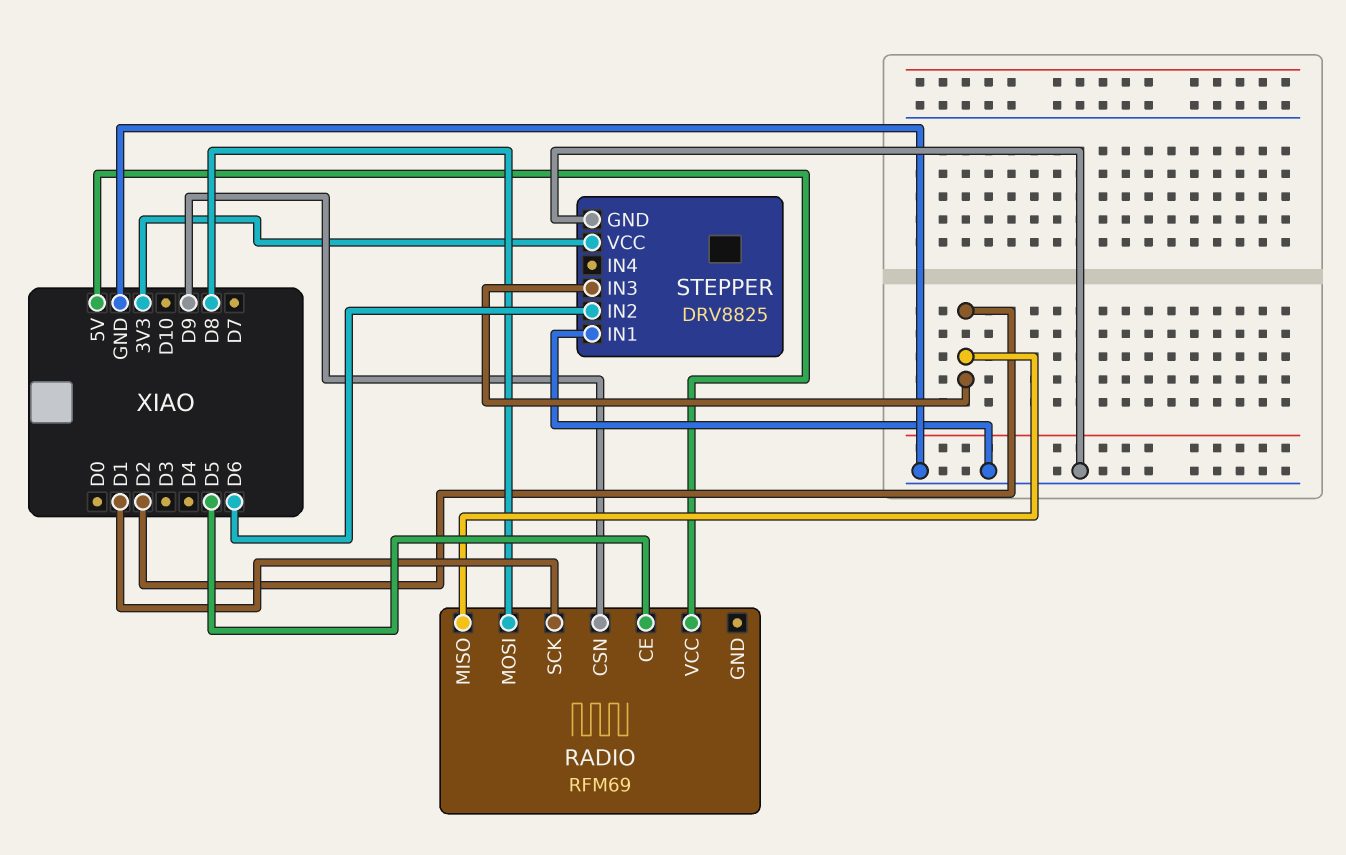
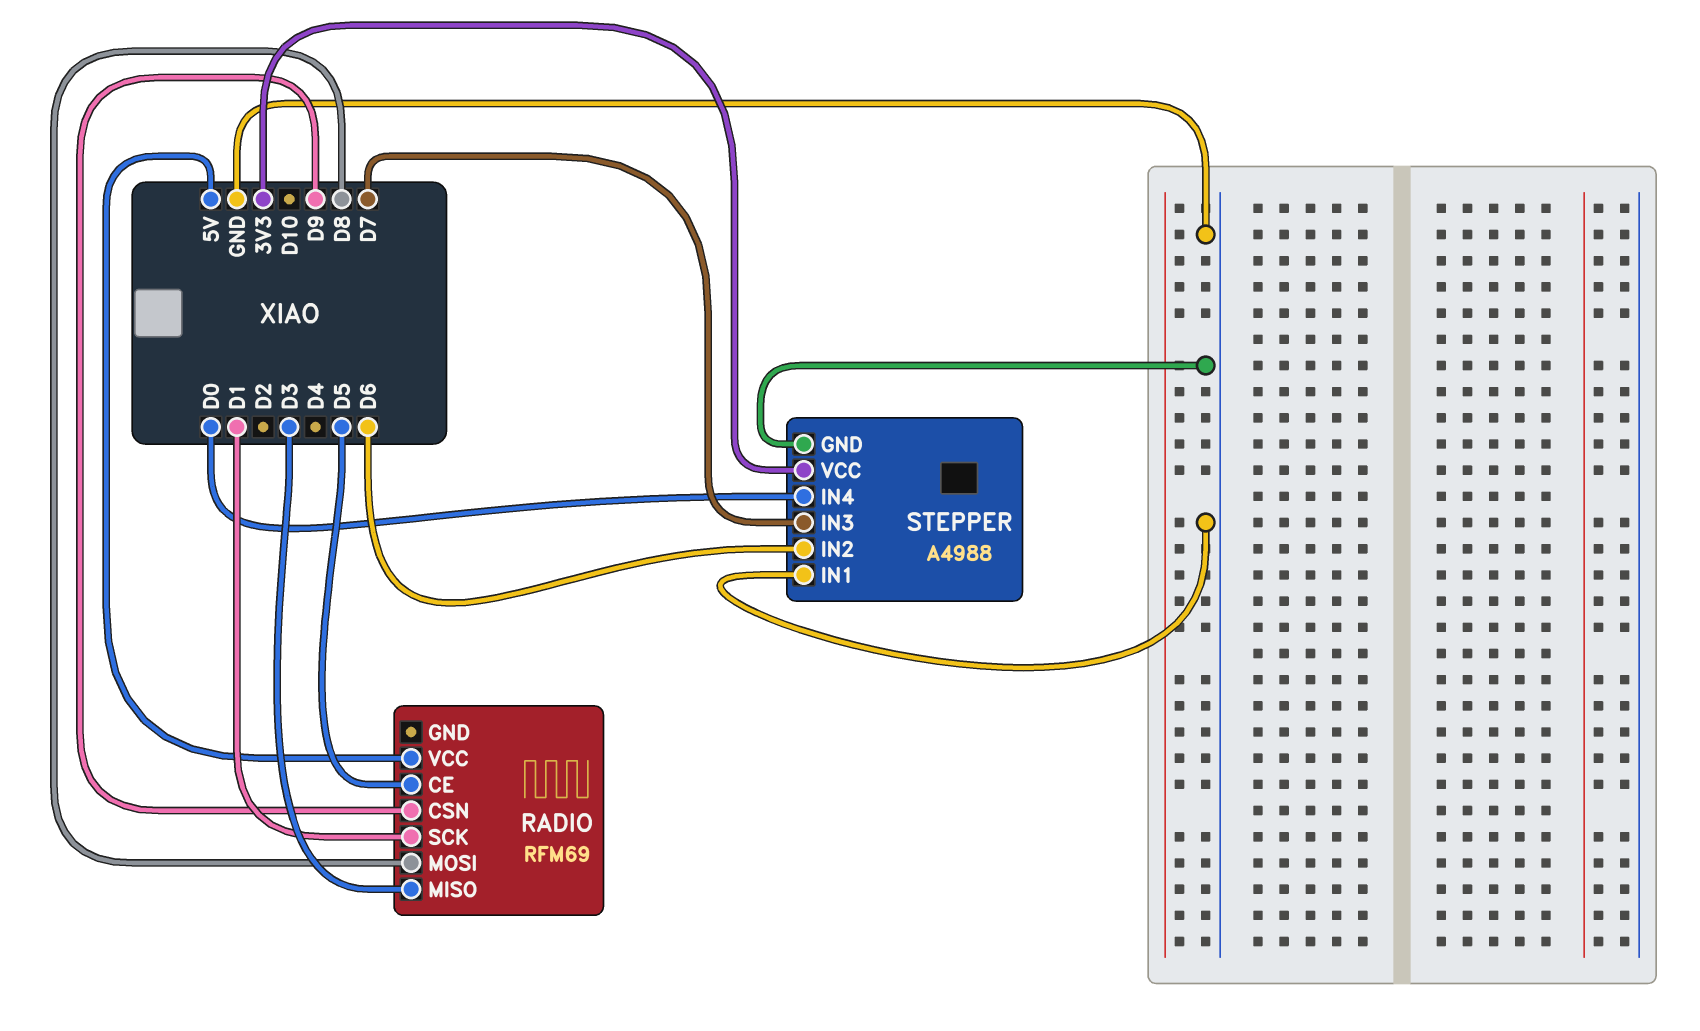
RADIO pin MISO: D2 -> D3
STEPPER: DRV8825 -> A4988
STEPPER pin IN3: D2 -> D7
STEPPER pin IN4: none -> D0

